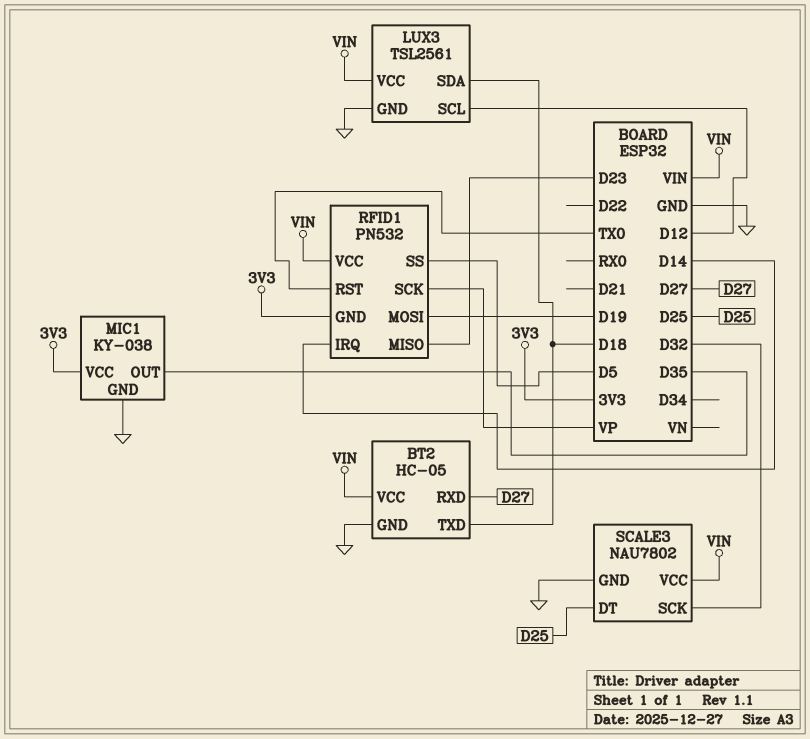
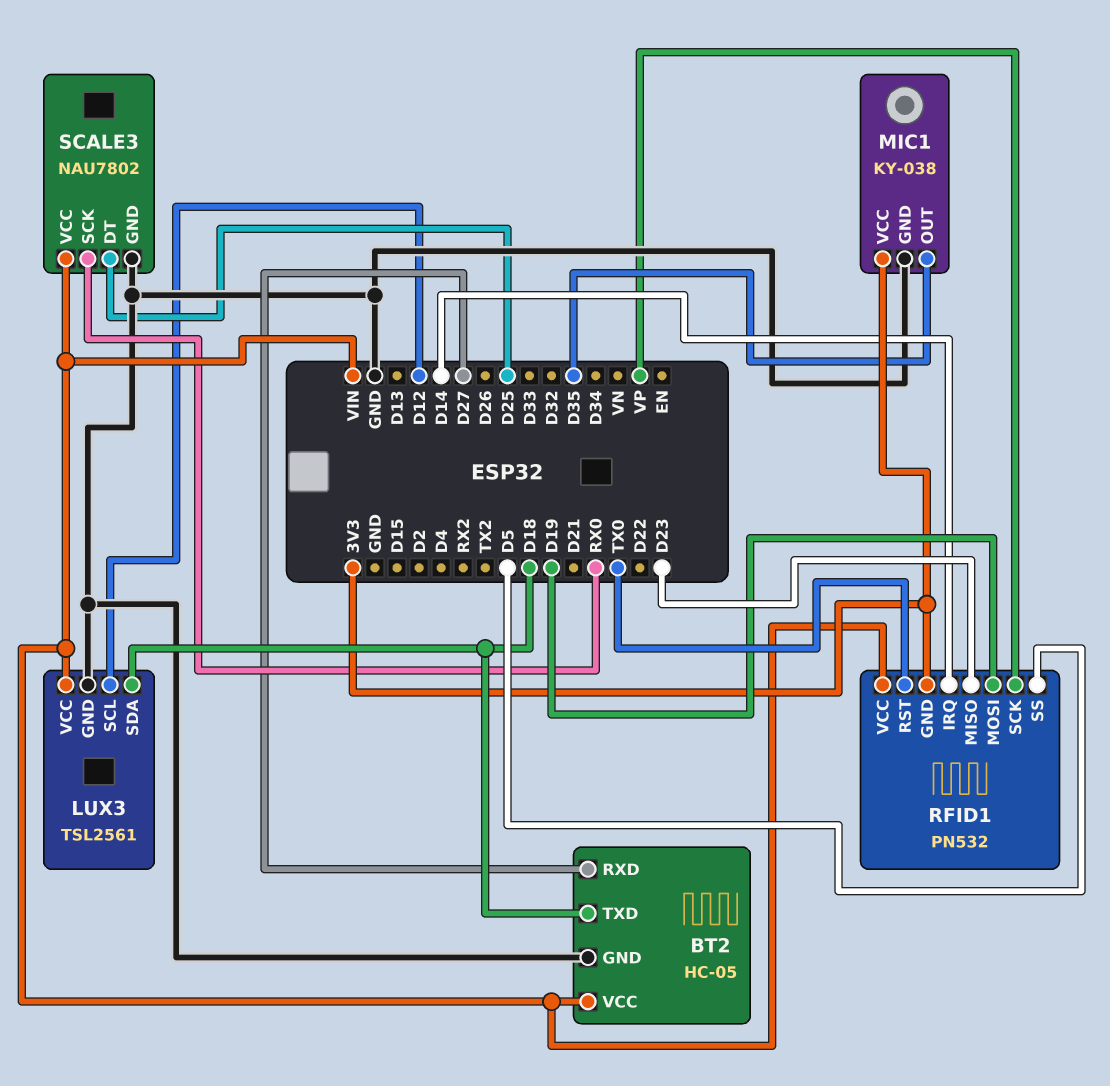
SCALE3 pin SCK: D32 -> RX0

